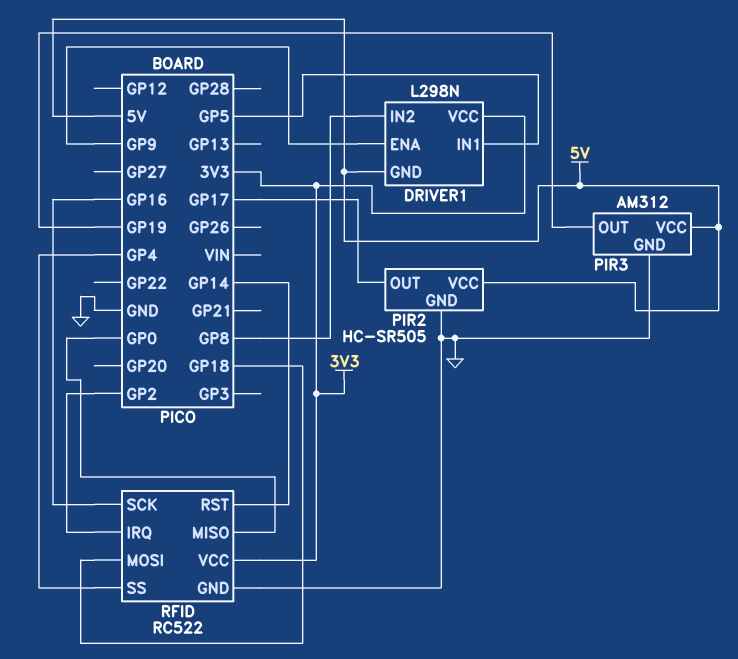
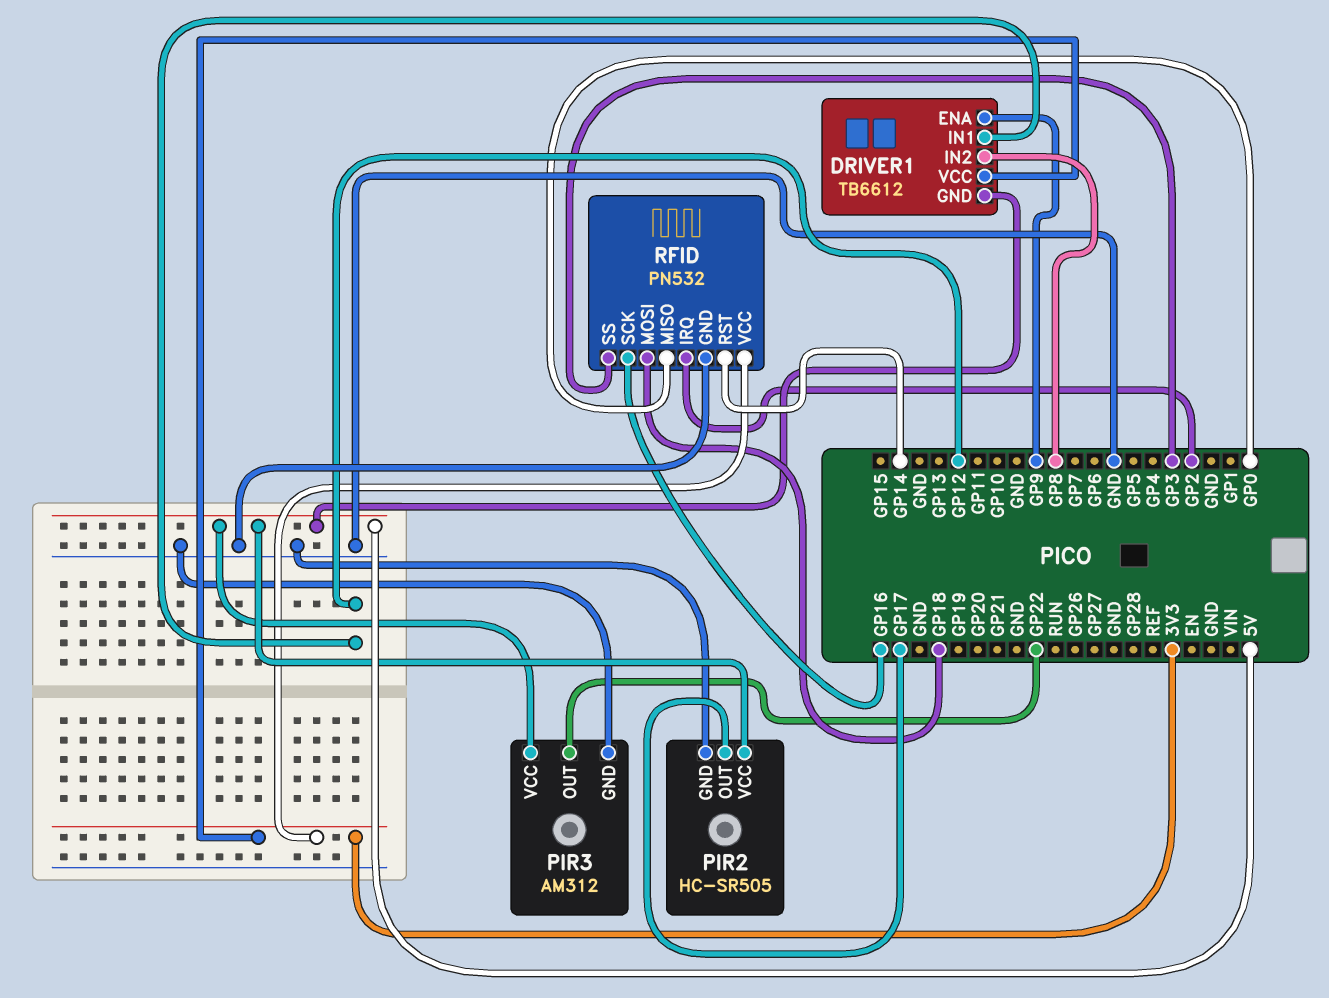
DRIVER1: L298N -> TB6612
DRIVER1 pin IN1: GP5 -> GP12
PIR3 pin OUT: GP19 -> GP22
RFID: RC522 -> PN532
RFID pin SS: GP4 -> GP3

